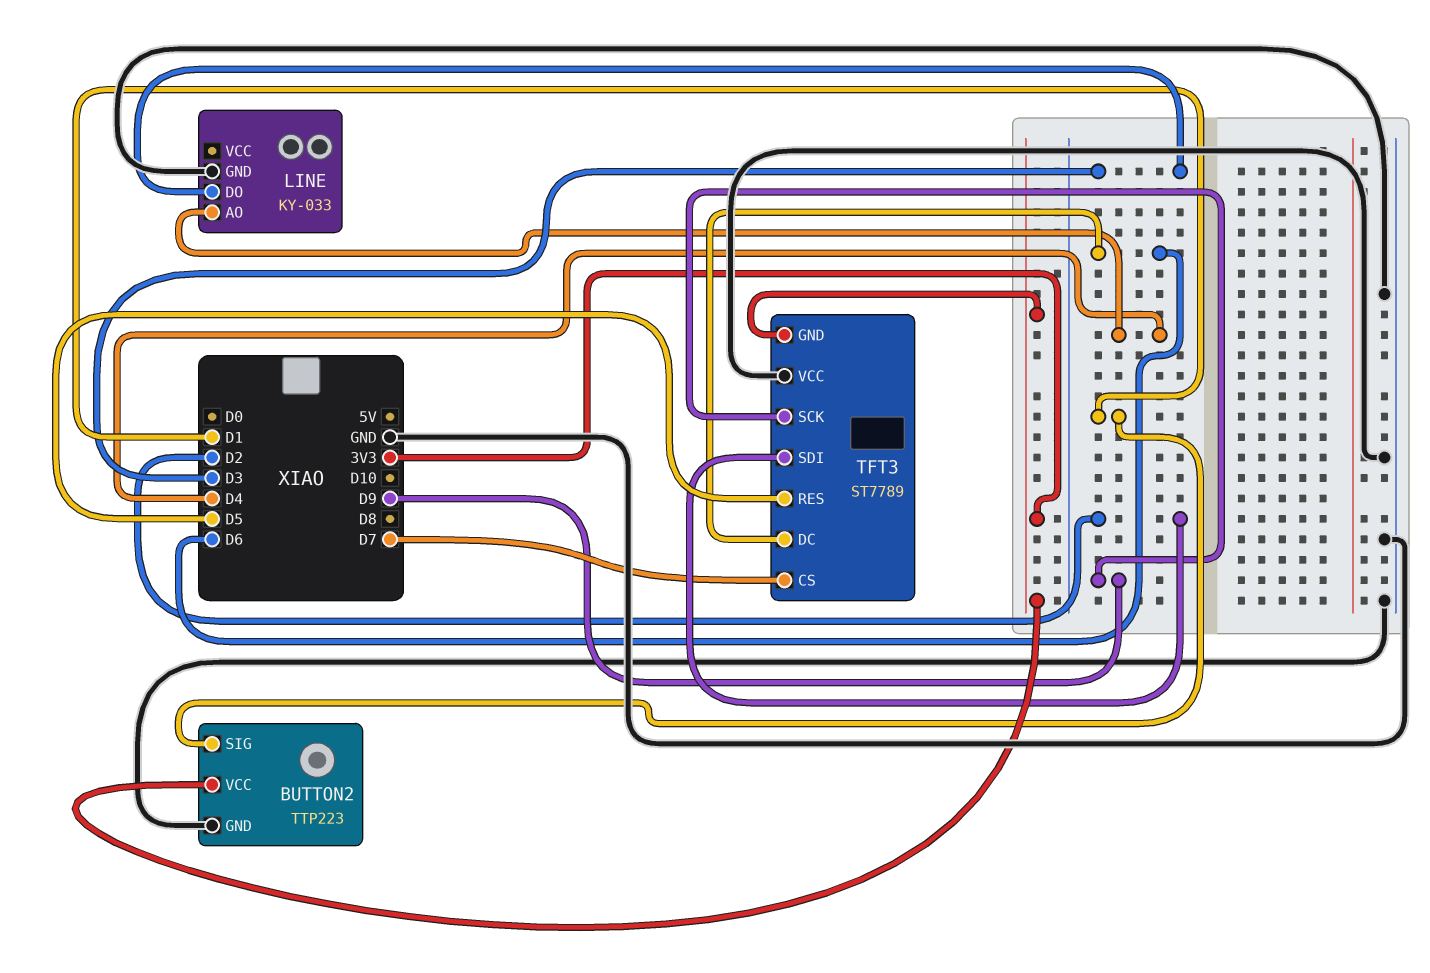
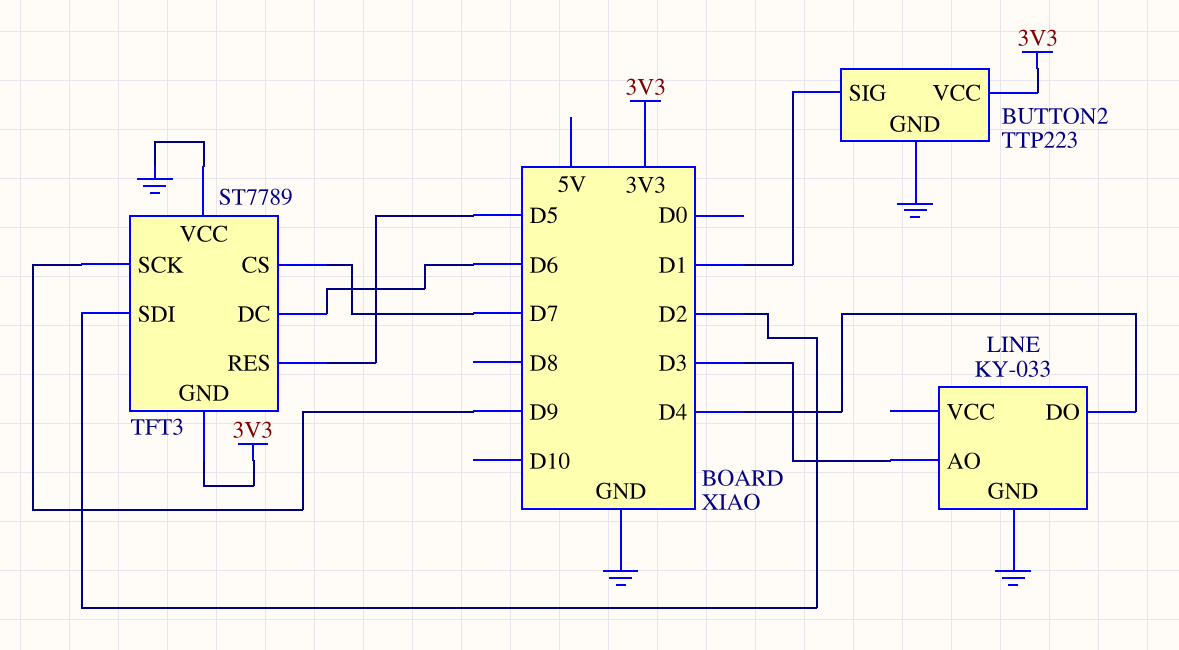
LINE pin AO: D4 -> D3
LINE pin DO: D3 -> D4

